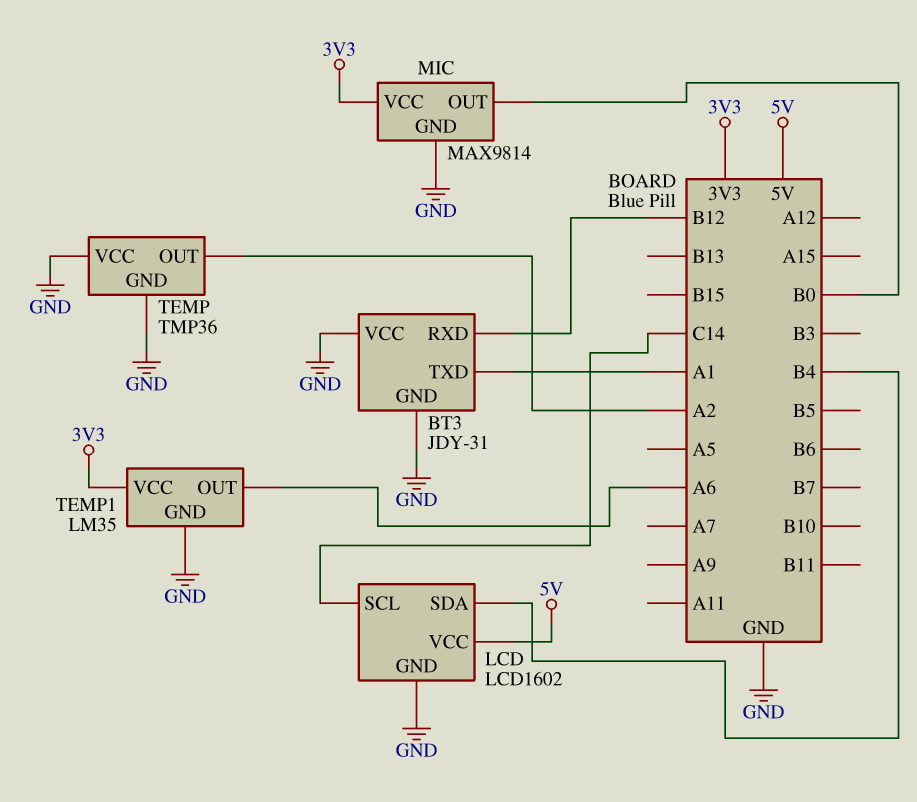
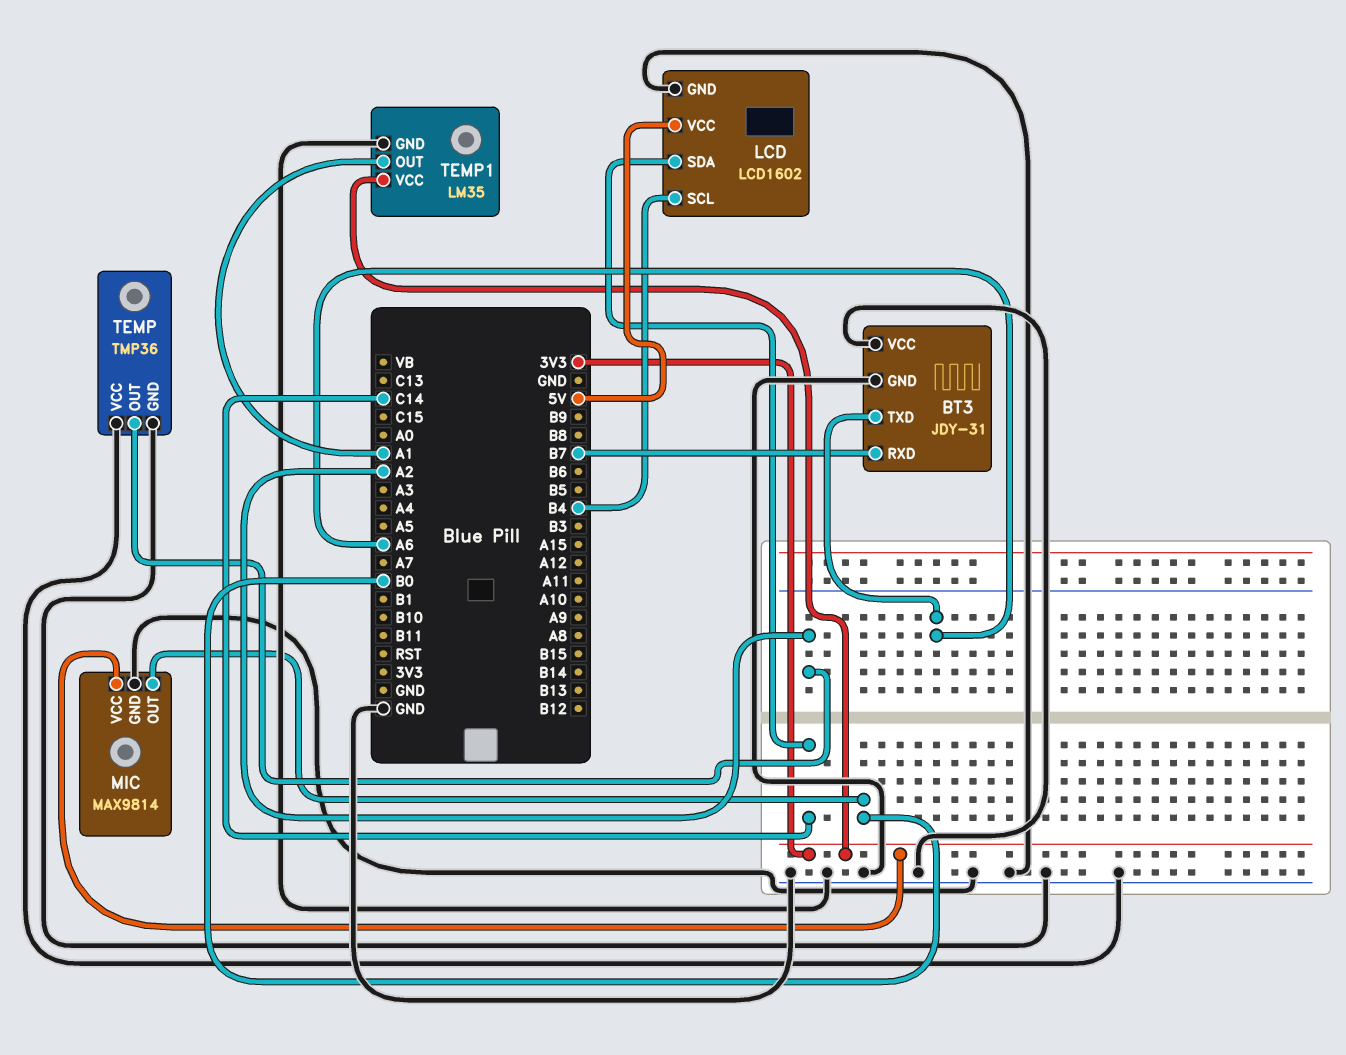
BT3 pin RXD: B12 -> B7
BT3 pin TXD: A1 -> A6
LCD pin SCL: C14 -> B4
LCD pin SDA: B4 -> C14
TEMP1 pin OUT: A6 -> A1

